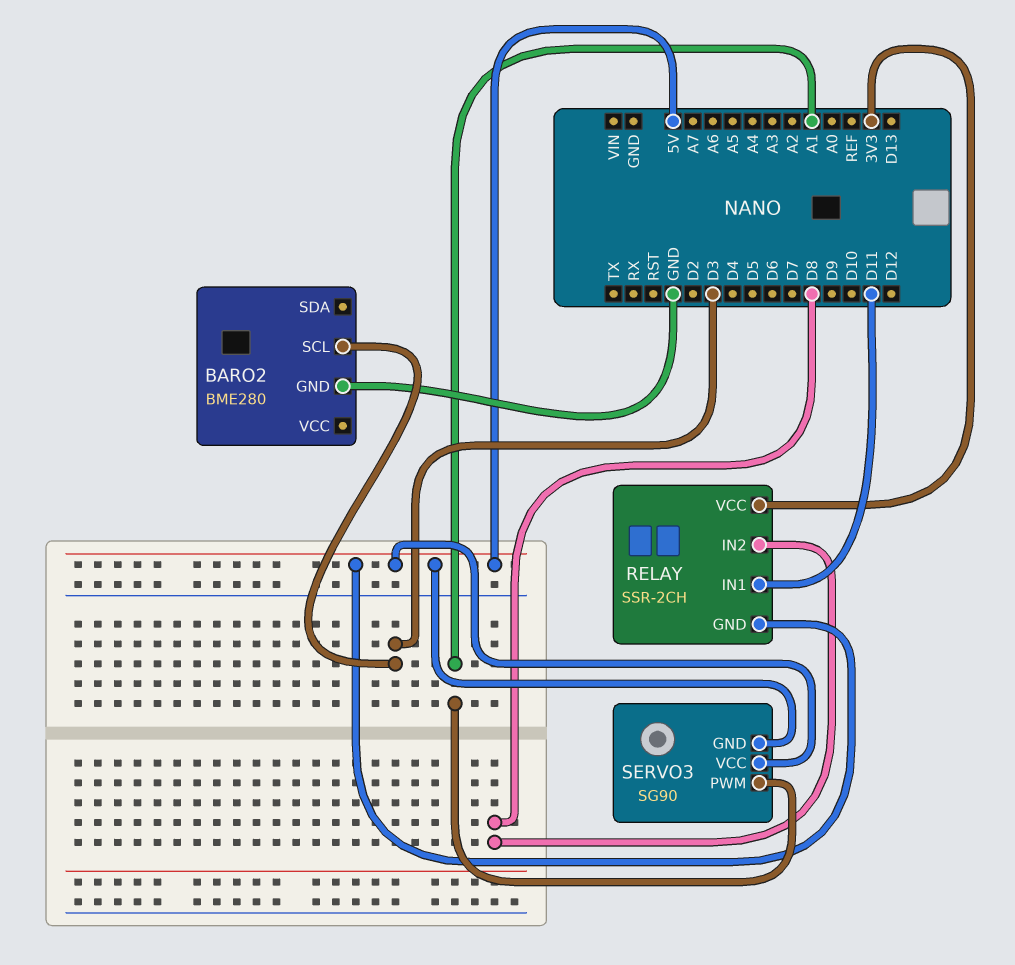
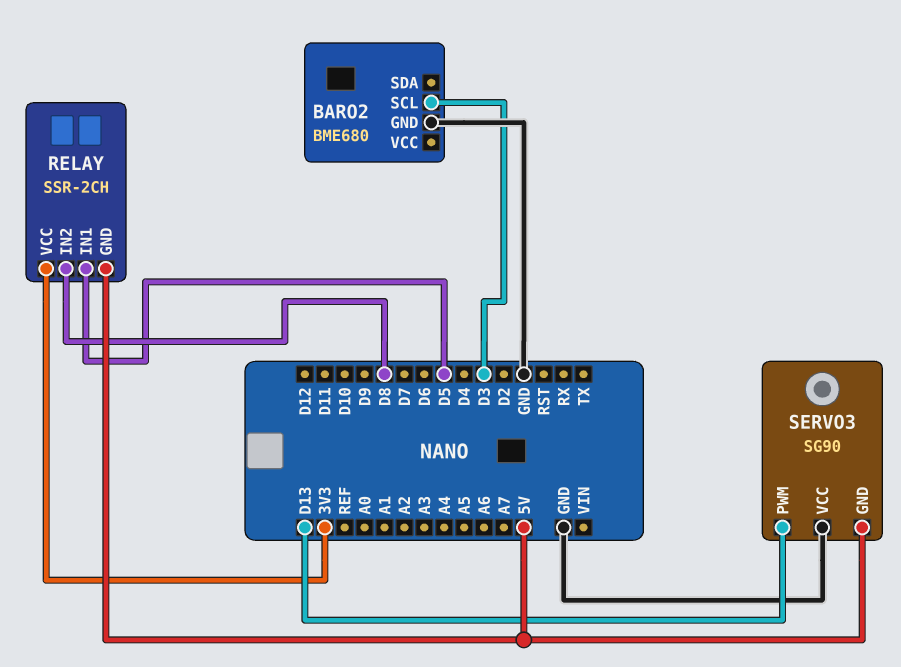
BARO2: BME280 -> BME680
RELAY pin IN1: D11 -> D5
SERVO3 pin PWM: A1 -> D13
SERVO3 pin VCC: 5V -> GND

